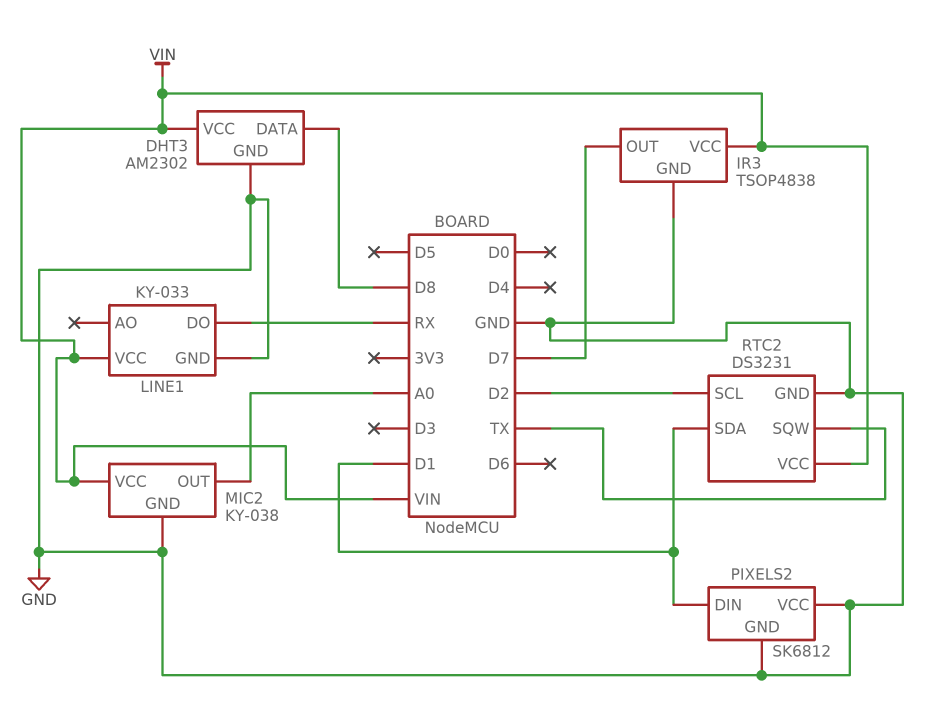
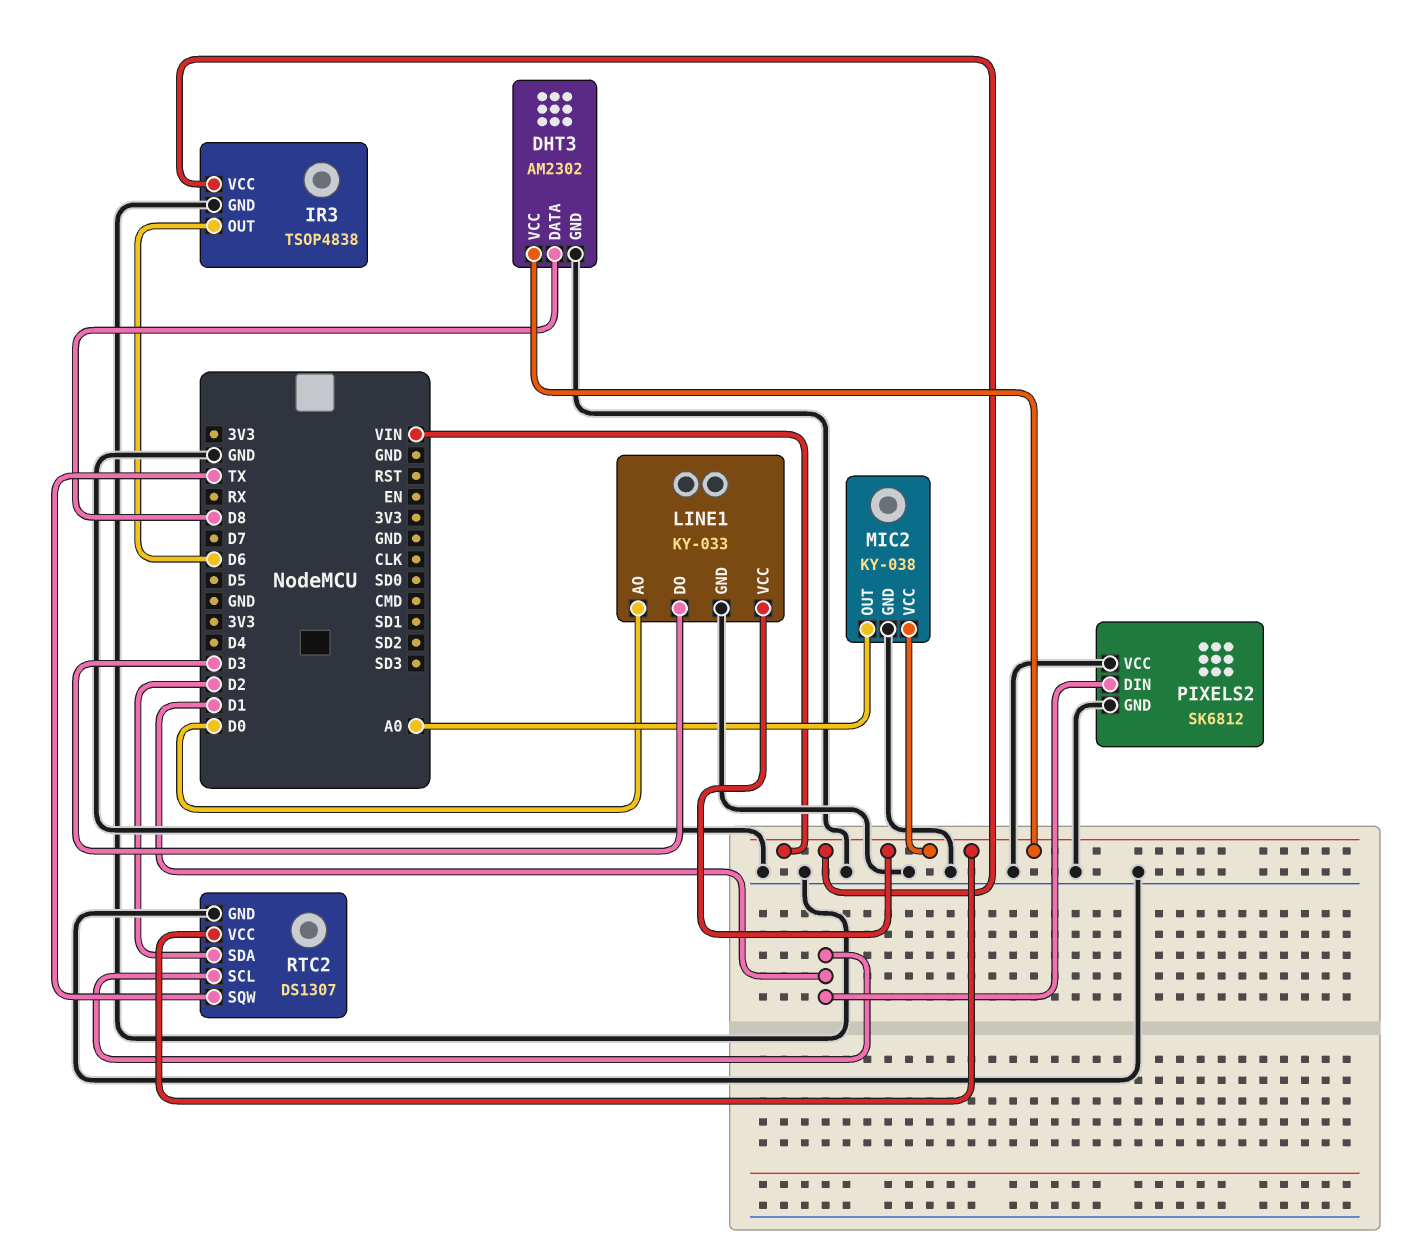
IR3 pin OUT: D7 -> D6
LINE1 pin AO: none -> D0
LINE1 pin DO: RX -> D3
RTC2: DS3231 -> DS1307
RTC2 pin SCL: D2 -> D1
RTC2 pin SDA: D1 -> D2

